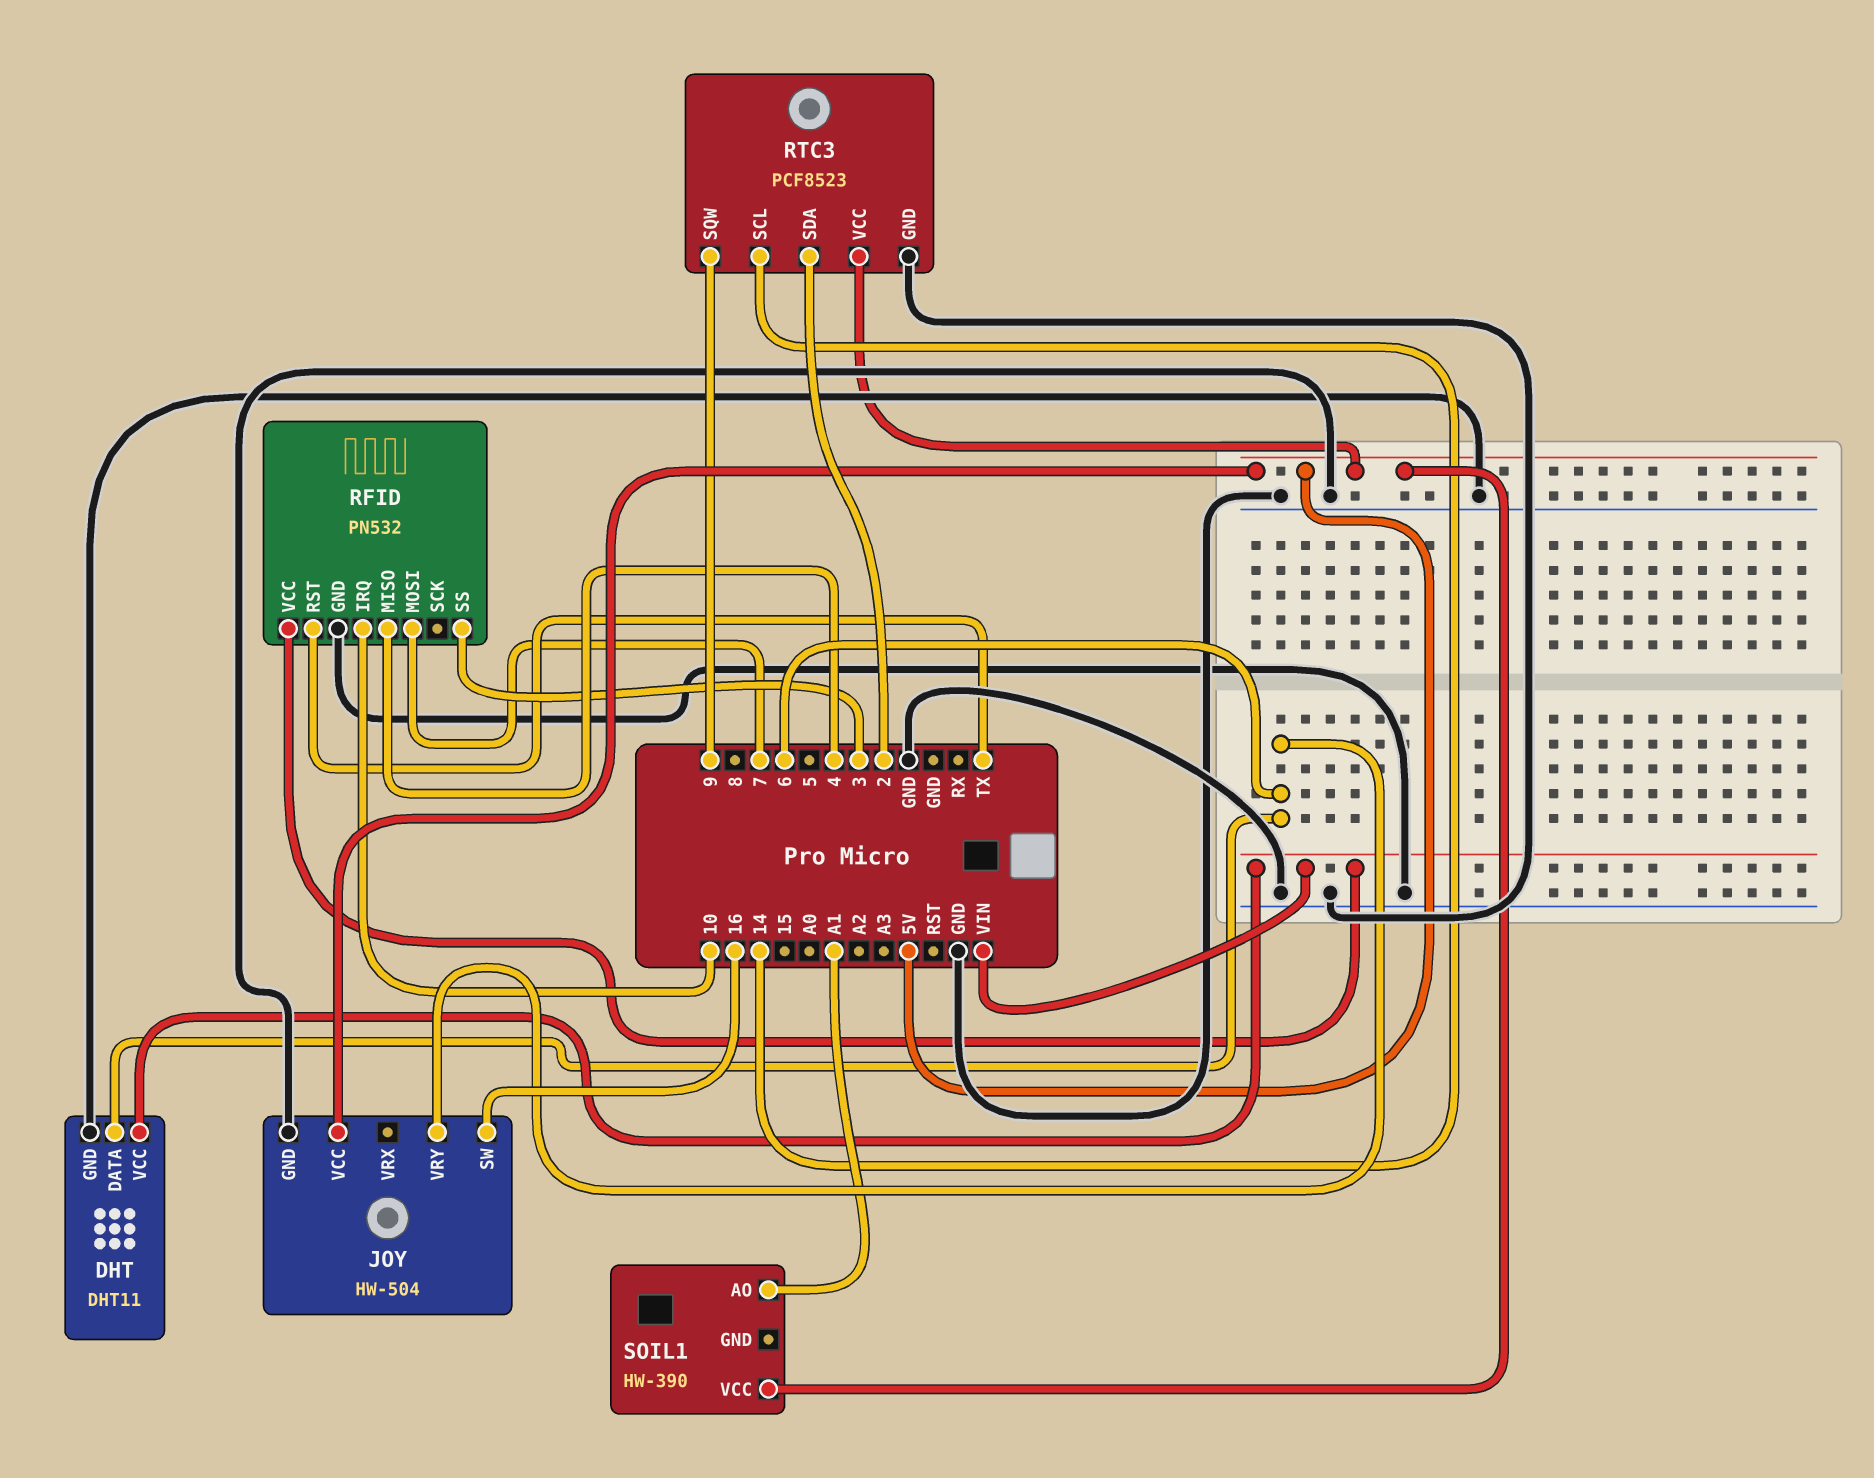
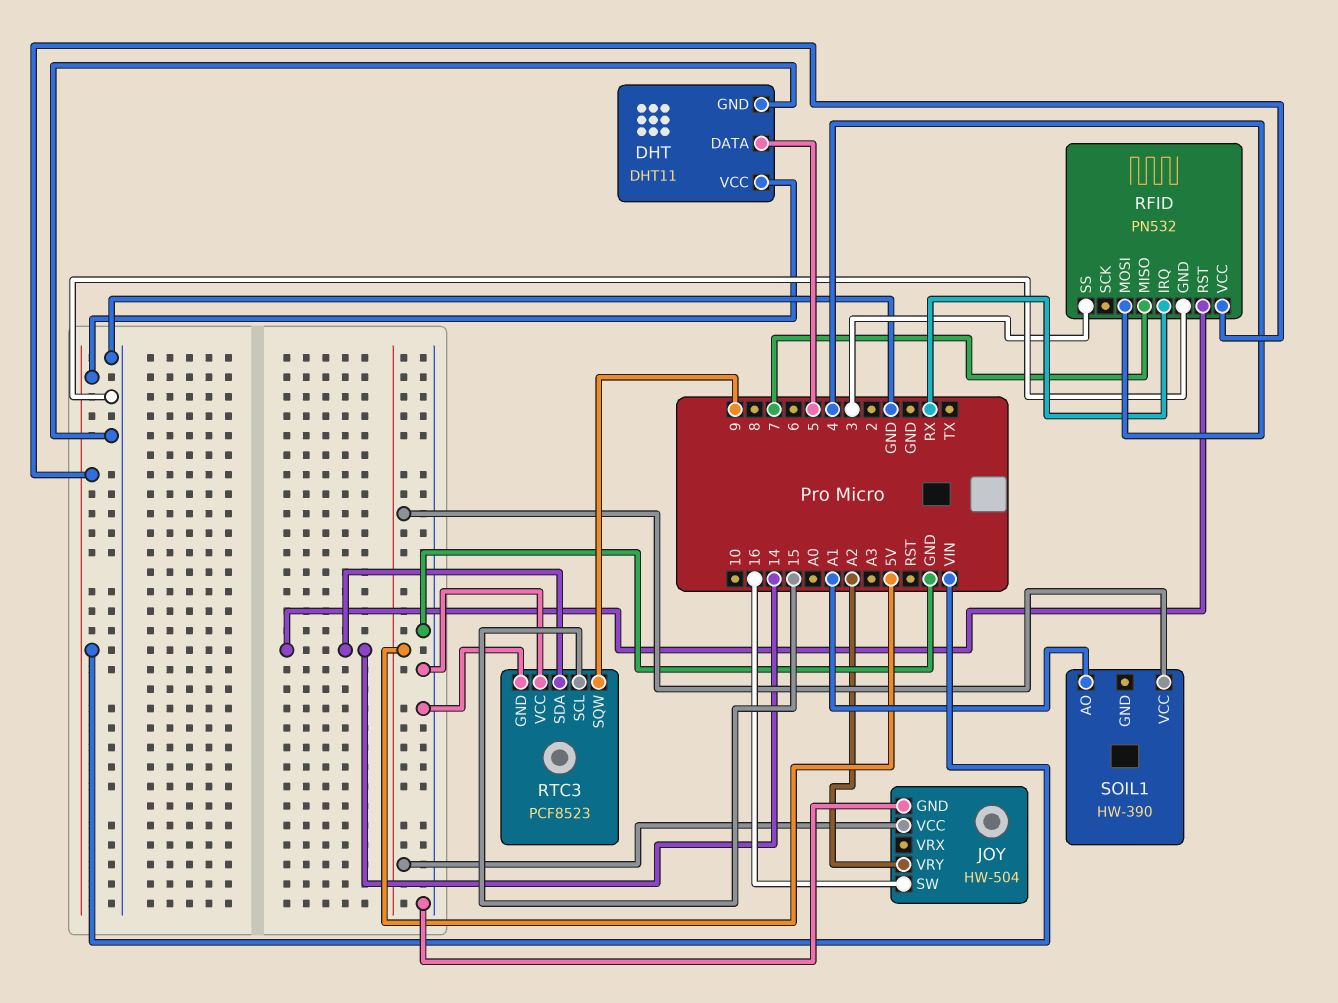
DHT pin DATA: 6 -> 5
JOY pin VRY: 6 -> A2
RFID pin IRQ: 10 -> RX
RFID pin MISO: 4 -> 7
RFID pin MOSI: 7 -> 4
RFID pin RST: TX -> 14
RTC3 pin SCL: 14 -> 15
RTC3 pin SDA: 2 -> 14
RTC3 pin VCC: 5V -> GND

